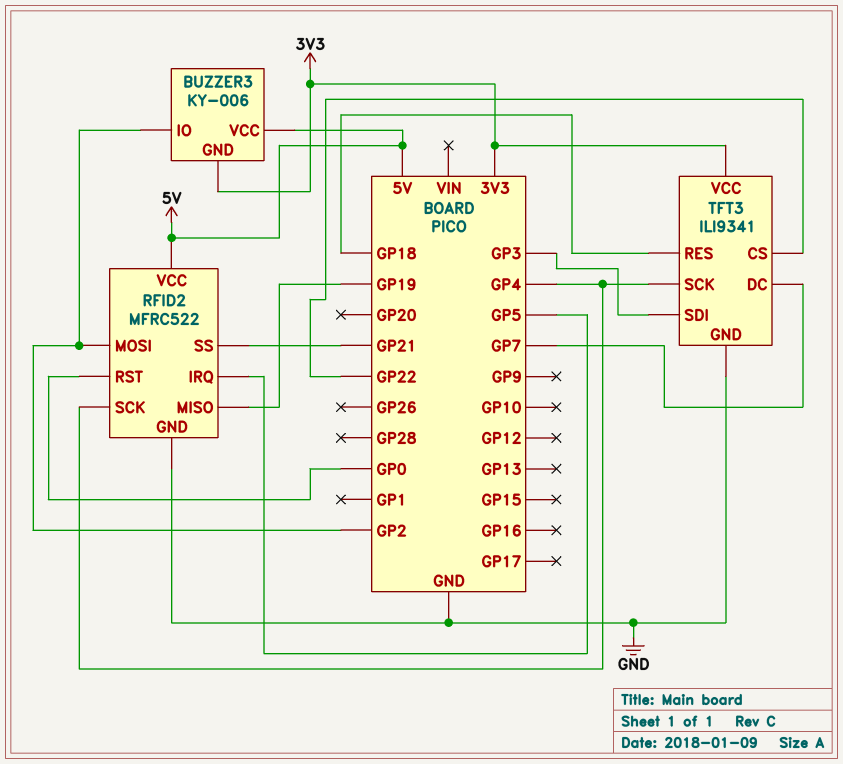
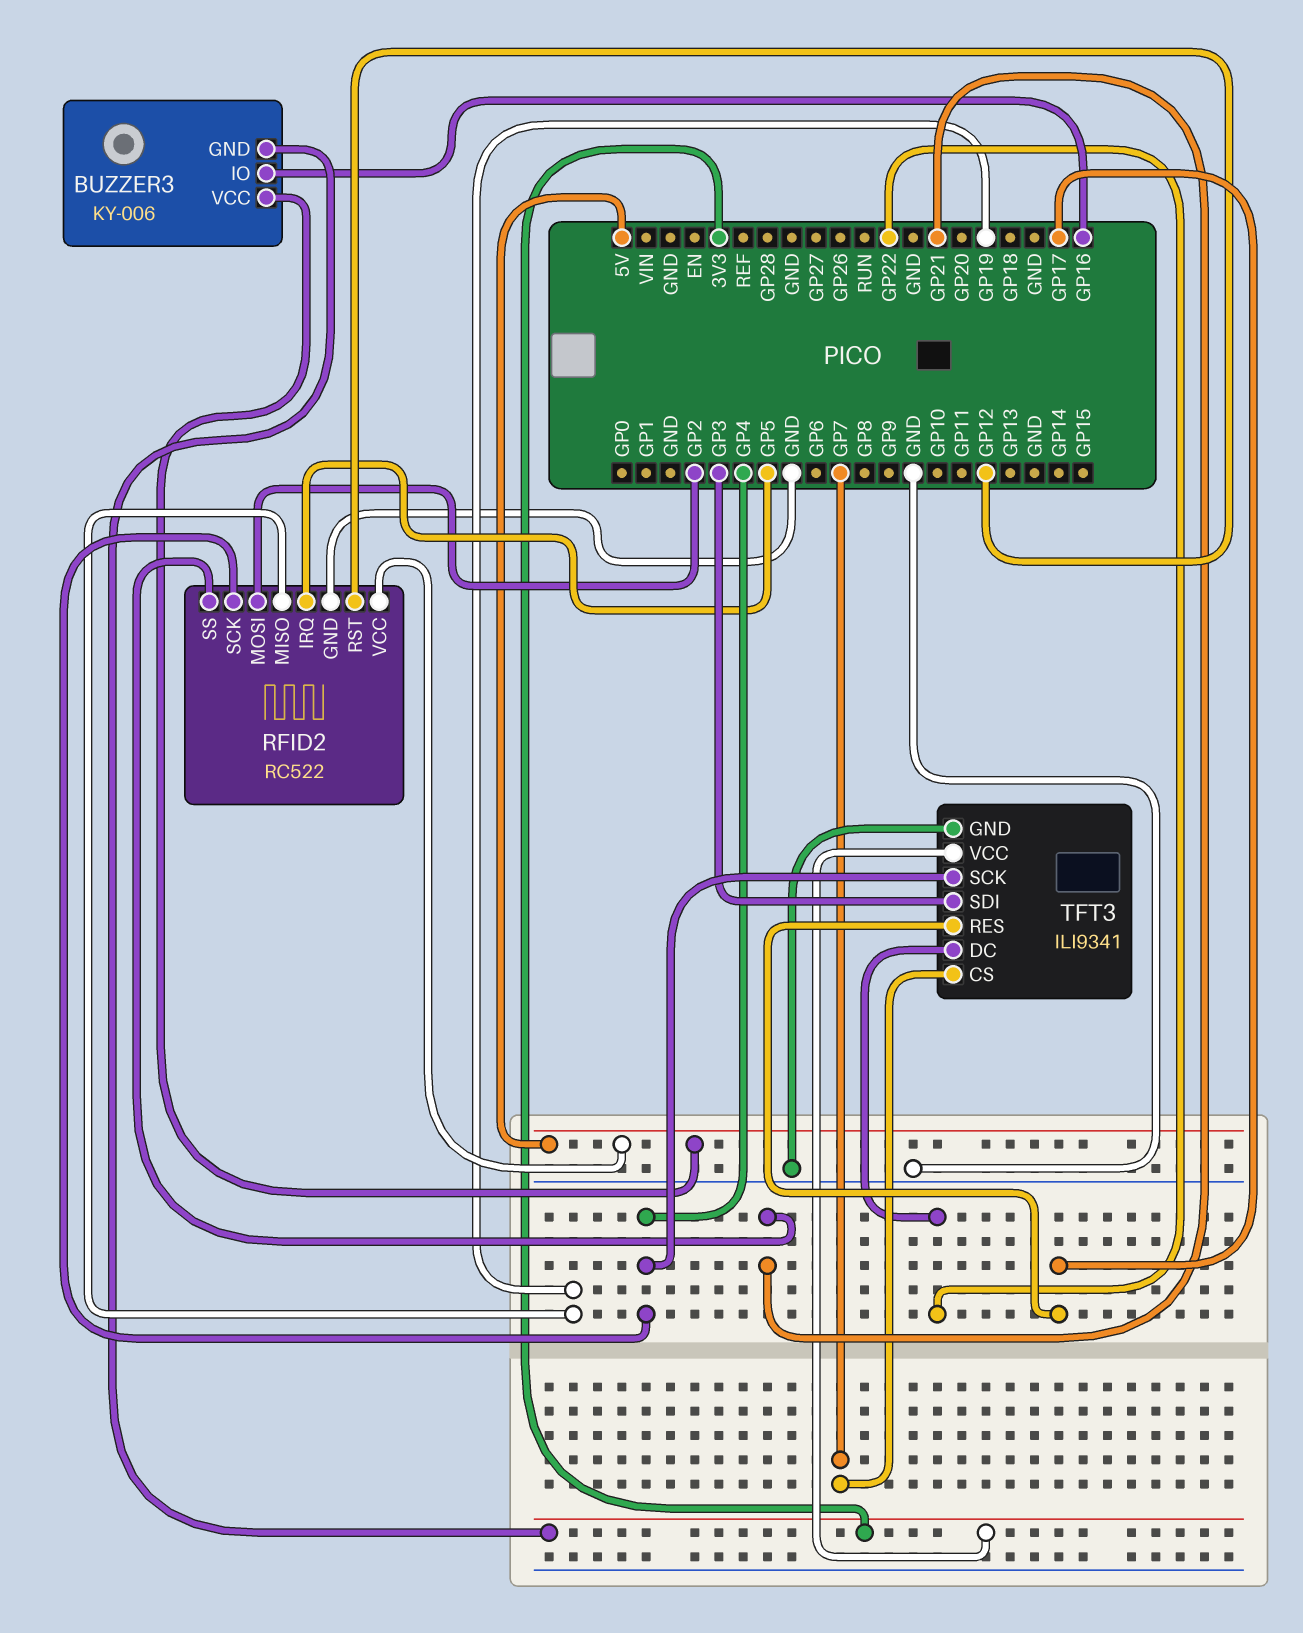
BUZZER3 pin IO: GP2 -> GP16
RFID2: MFRC522 -> RC522
RFID2 pin RST: GP0 -> GP12
TFT3 pin CS: GP22 -> GP7
TFT3 pin DC: GP7 -> GP22
TFT3 pin RES: GP18 -> GP17

